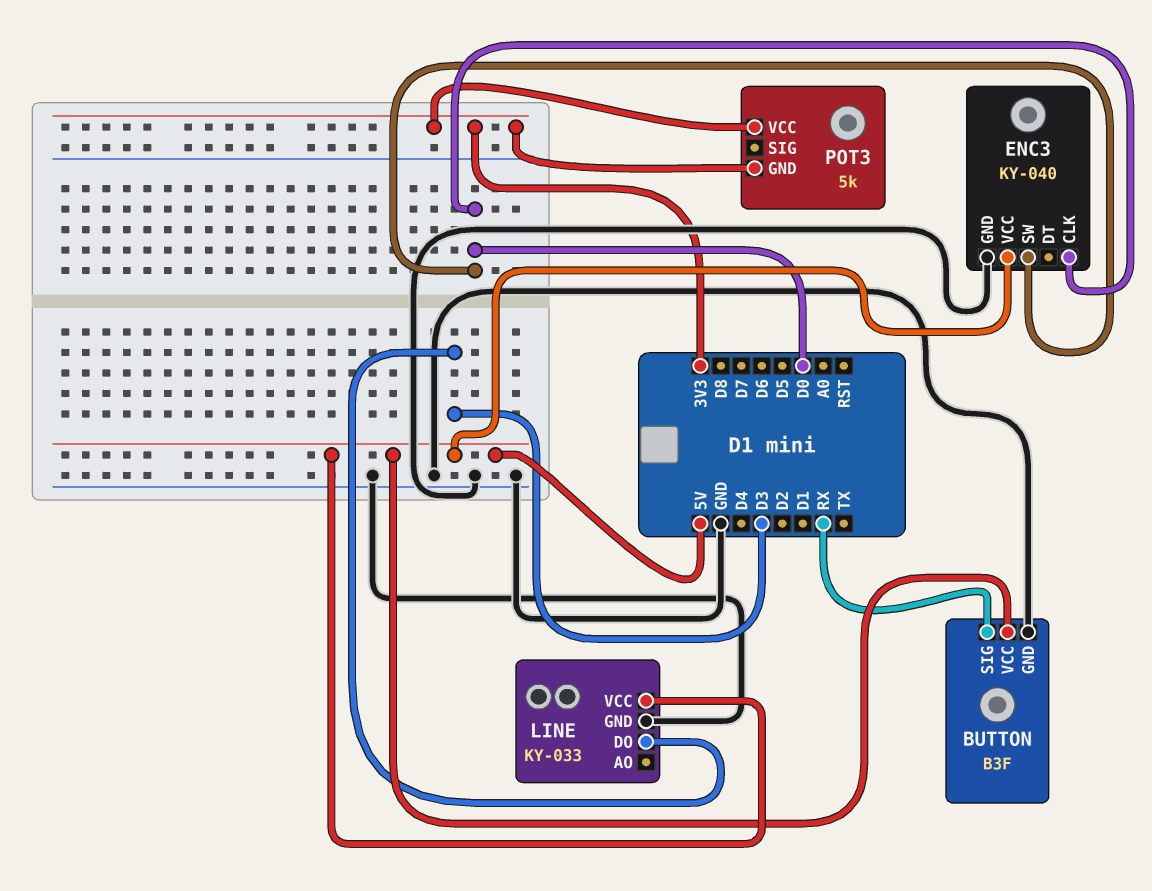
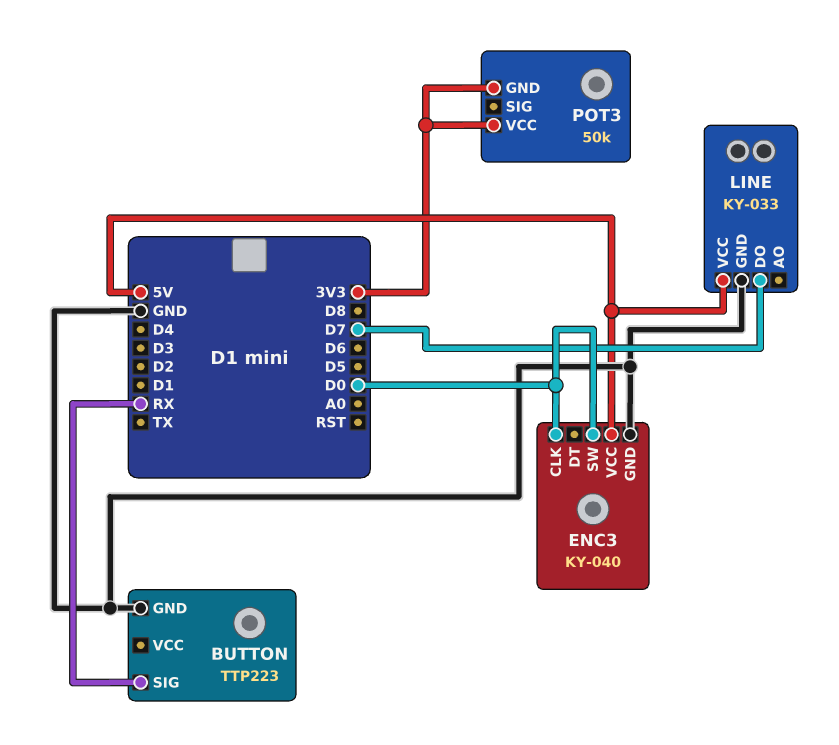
BUTTON: B3F -> TTP223
BUTTON pin VCC: 5V -> none
LINE pin DO: D3 -> D7
POT3: 5k -> 50k

